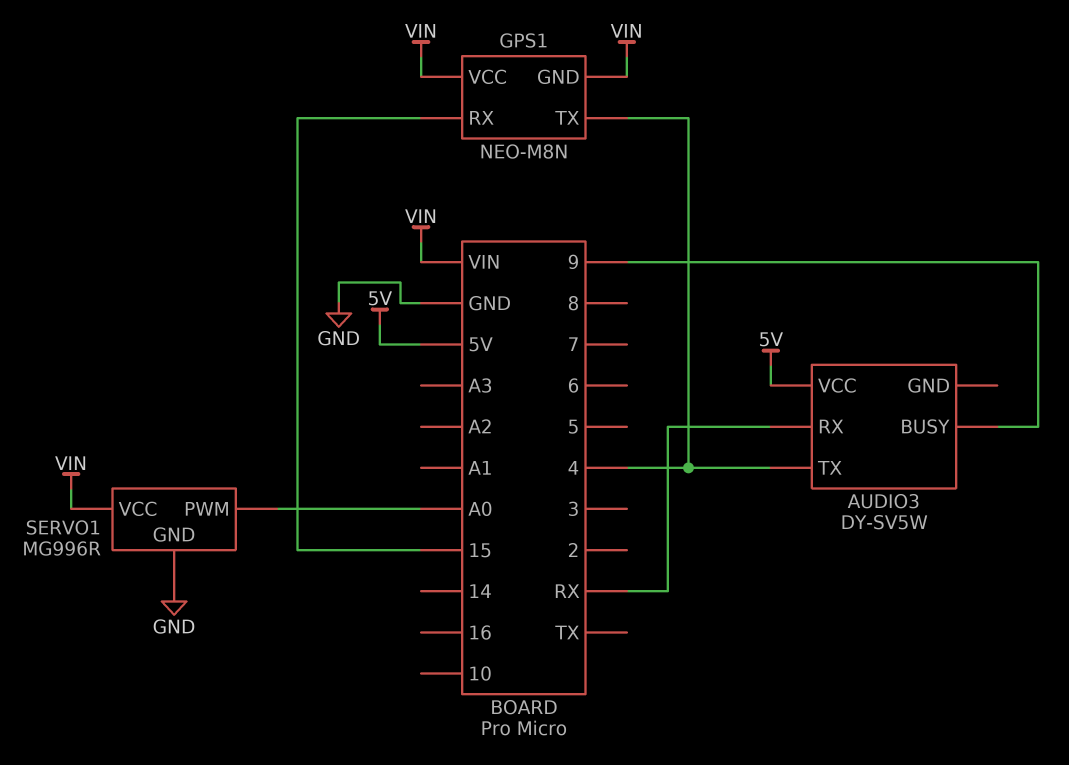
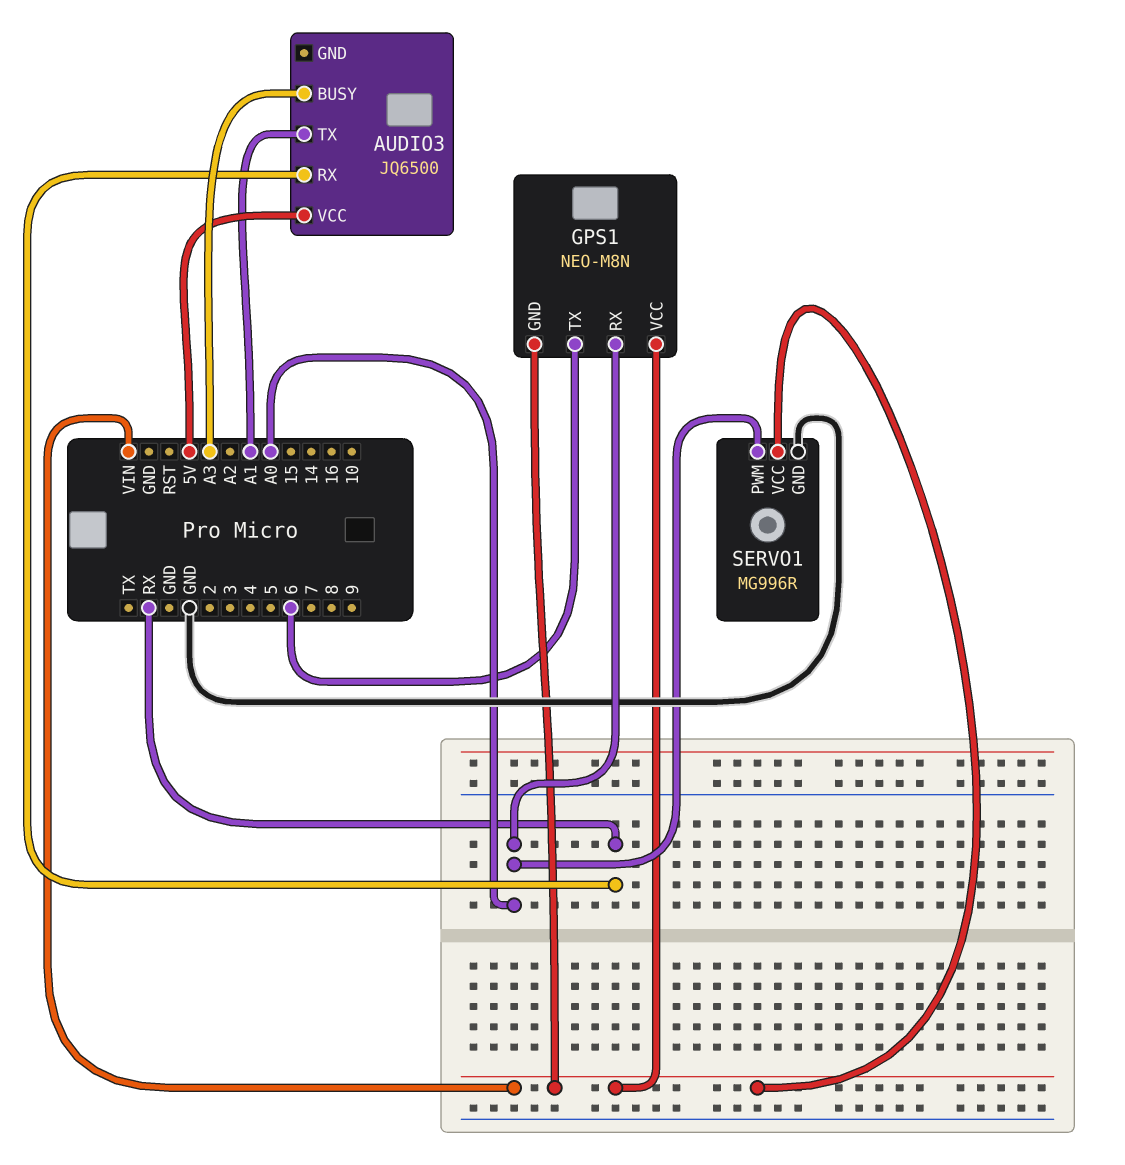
AUDIO3: DY-SV5W -> JQ6500
AUDIO3 pin BUSY: 9 -> A3
AUDIO3 pin TX: 4 -> A1
GPS1 pin RX: 15 -> A0
GPS1 pin TX: 4 -> 6

